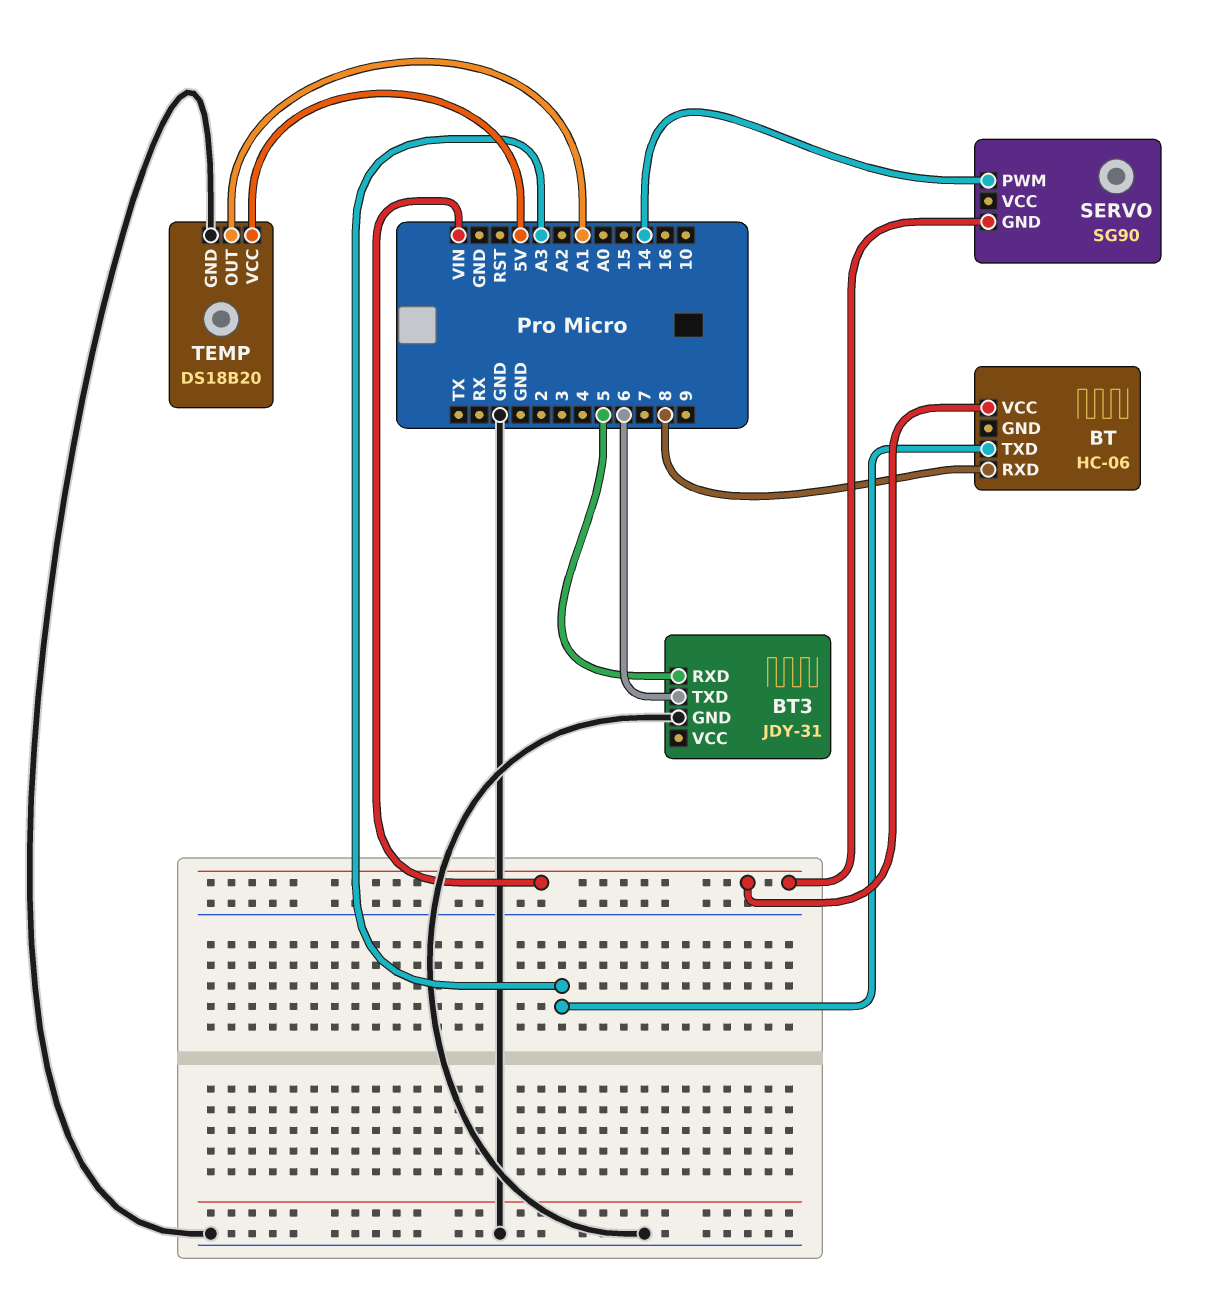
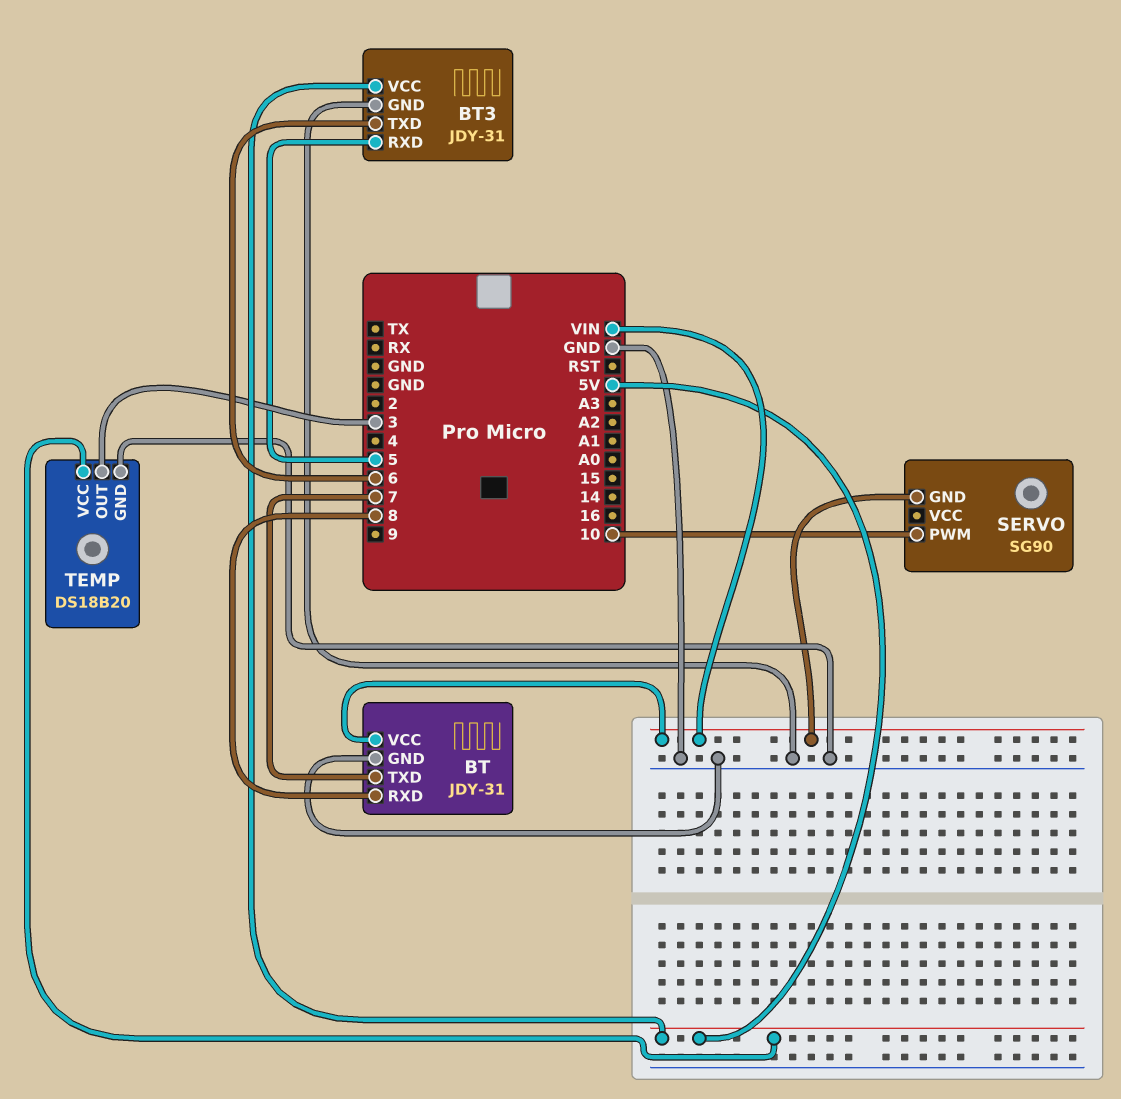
BT: HC-06 -> JDY-31
BT pin GND: none -> GND
BT pin TXD: A3 -> 7
BT3 pin VCC: none -> 5V
SERVO pin PWM: 14 -> 10
TEMP pin OUT: A1 -> 3

